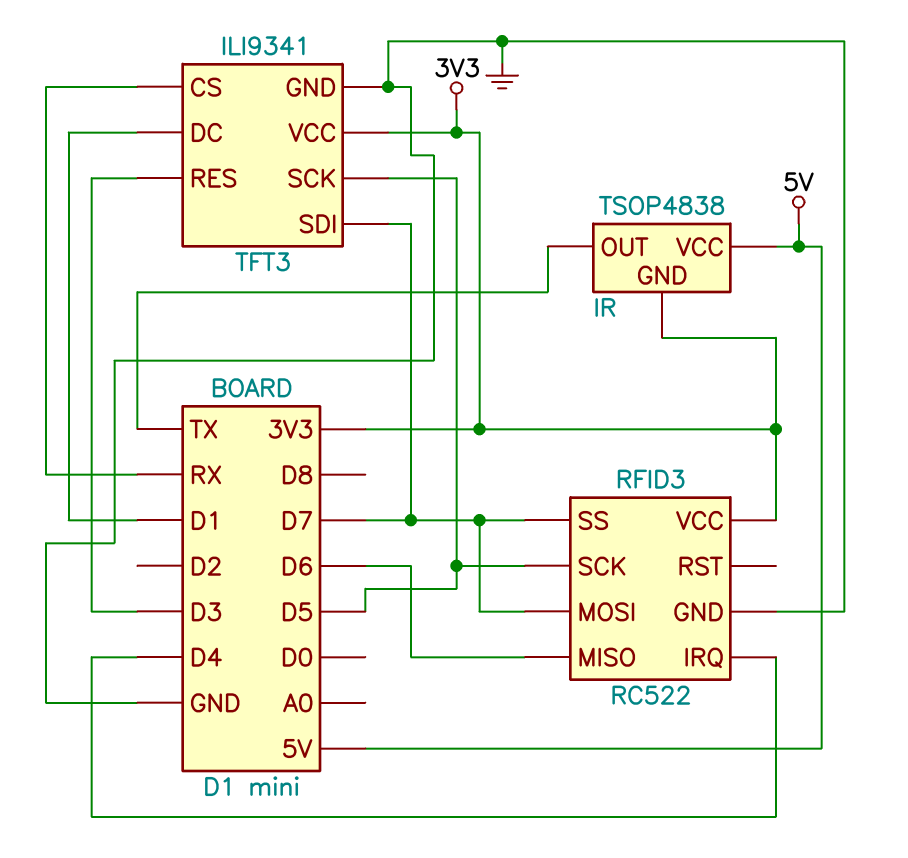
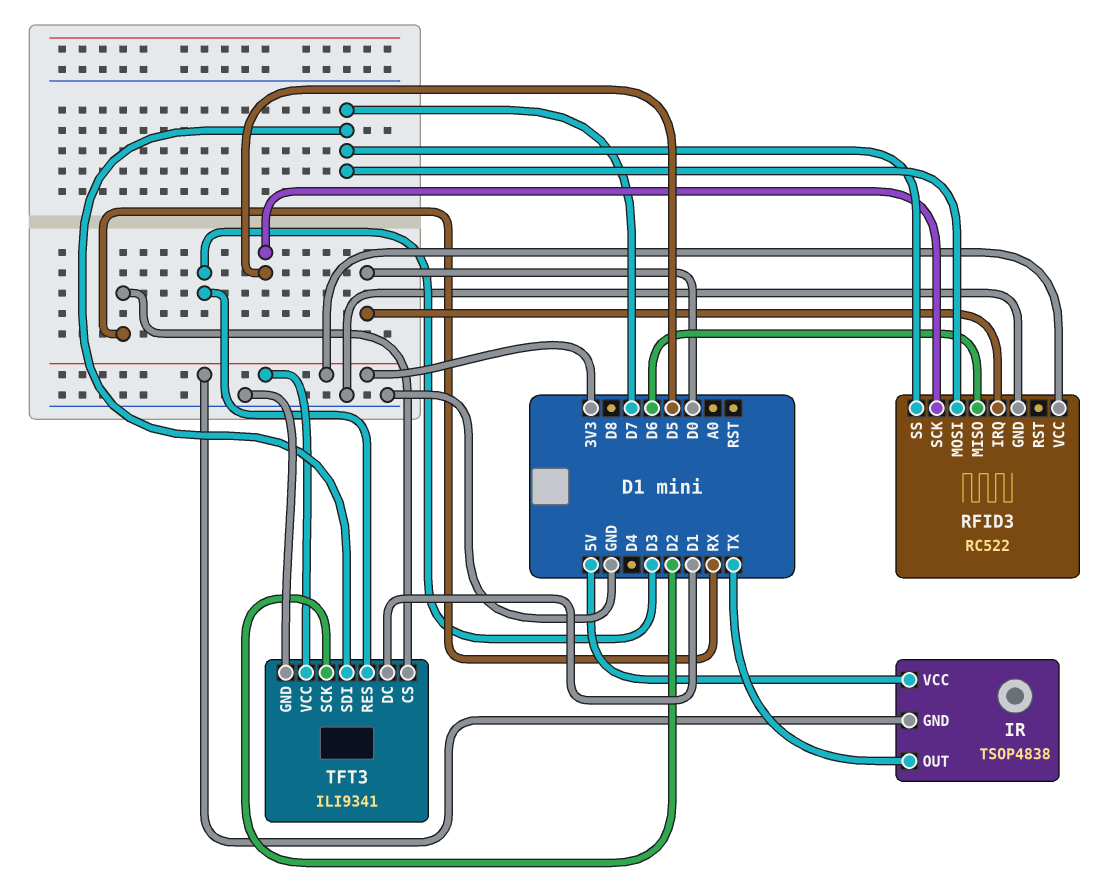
RFID3 pin IRQ: D4 -> D0
TFT3 pin SCK: D5 -> D2

